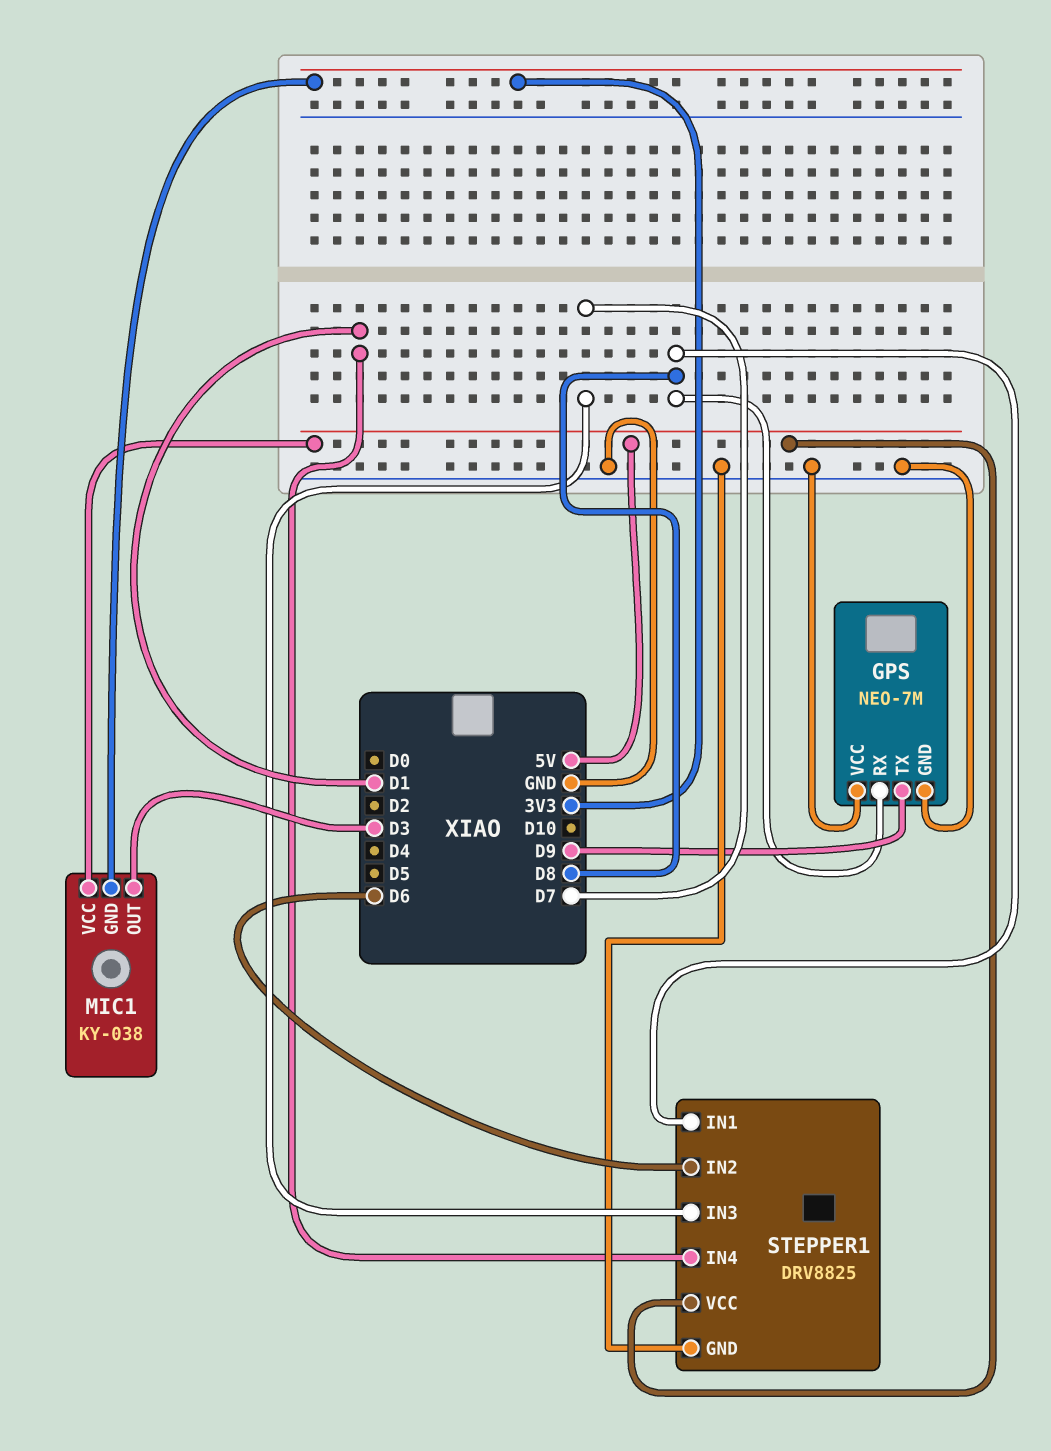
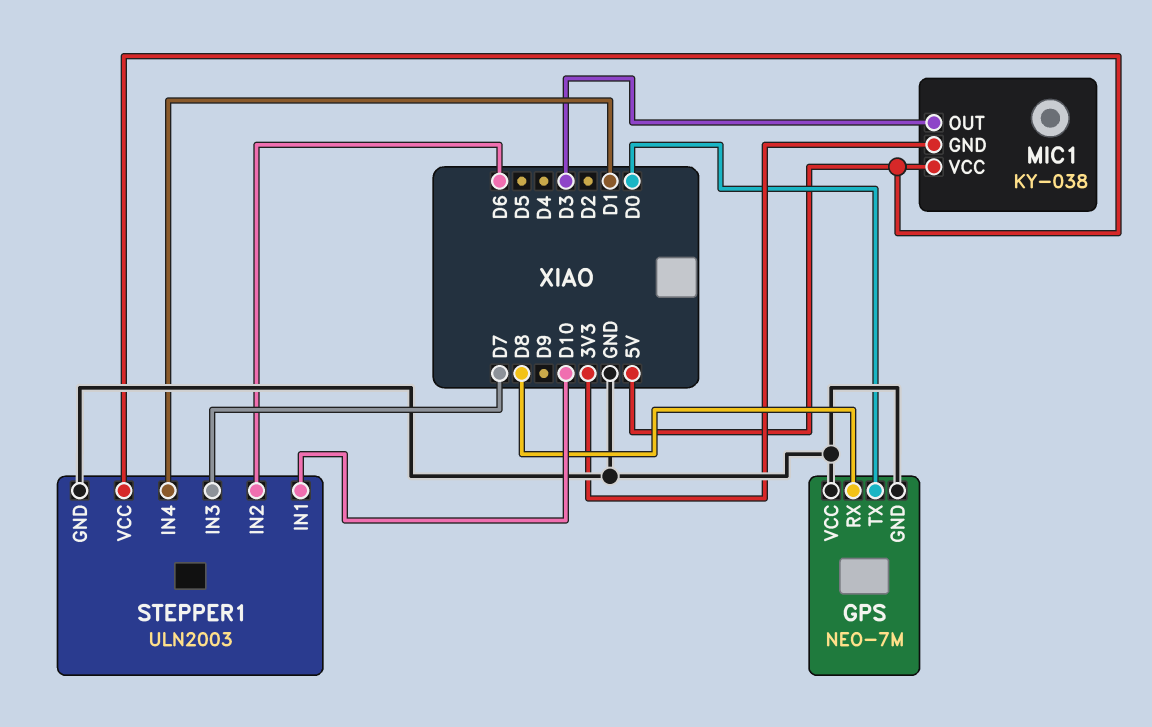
GPS pin TX: D9 -> D0
STEPPER1: DRV8825 -> ULN2003
STEPPER1 pin IN1: D8 -> D10

